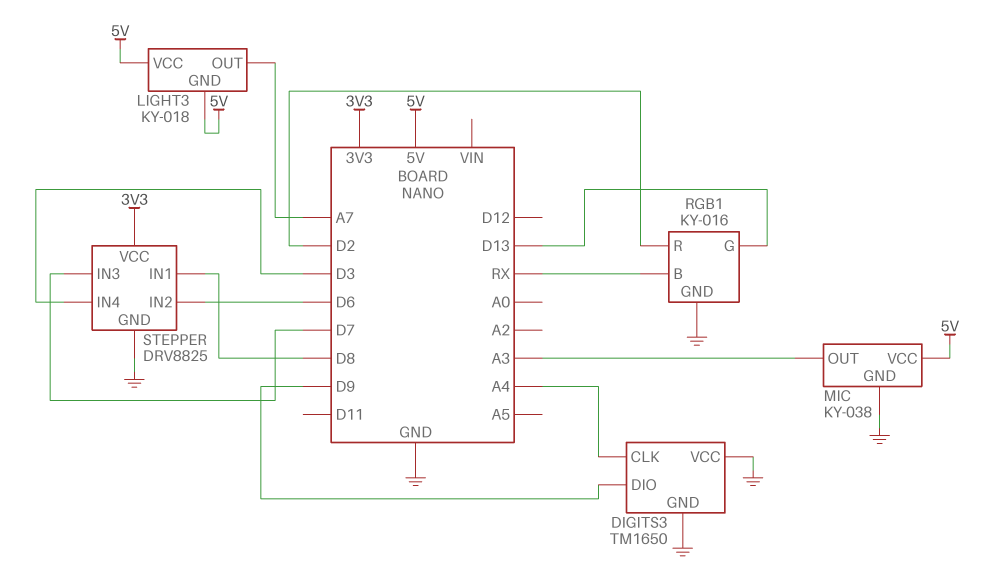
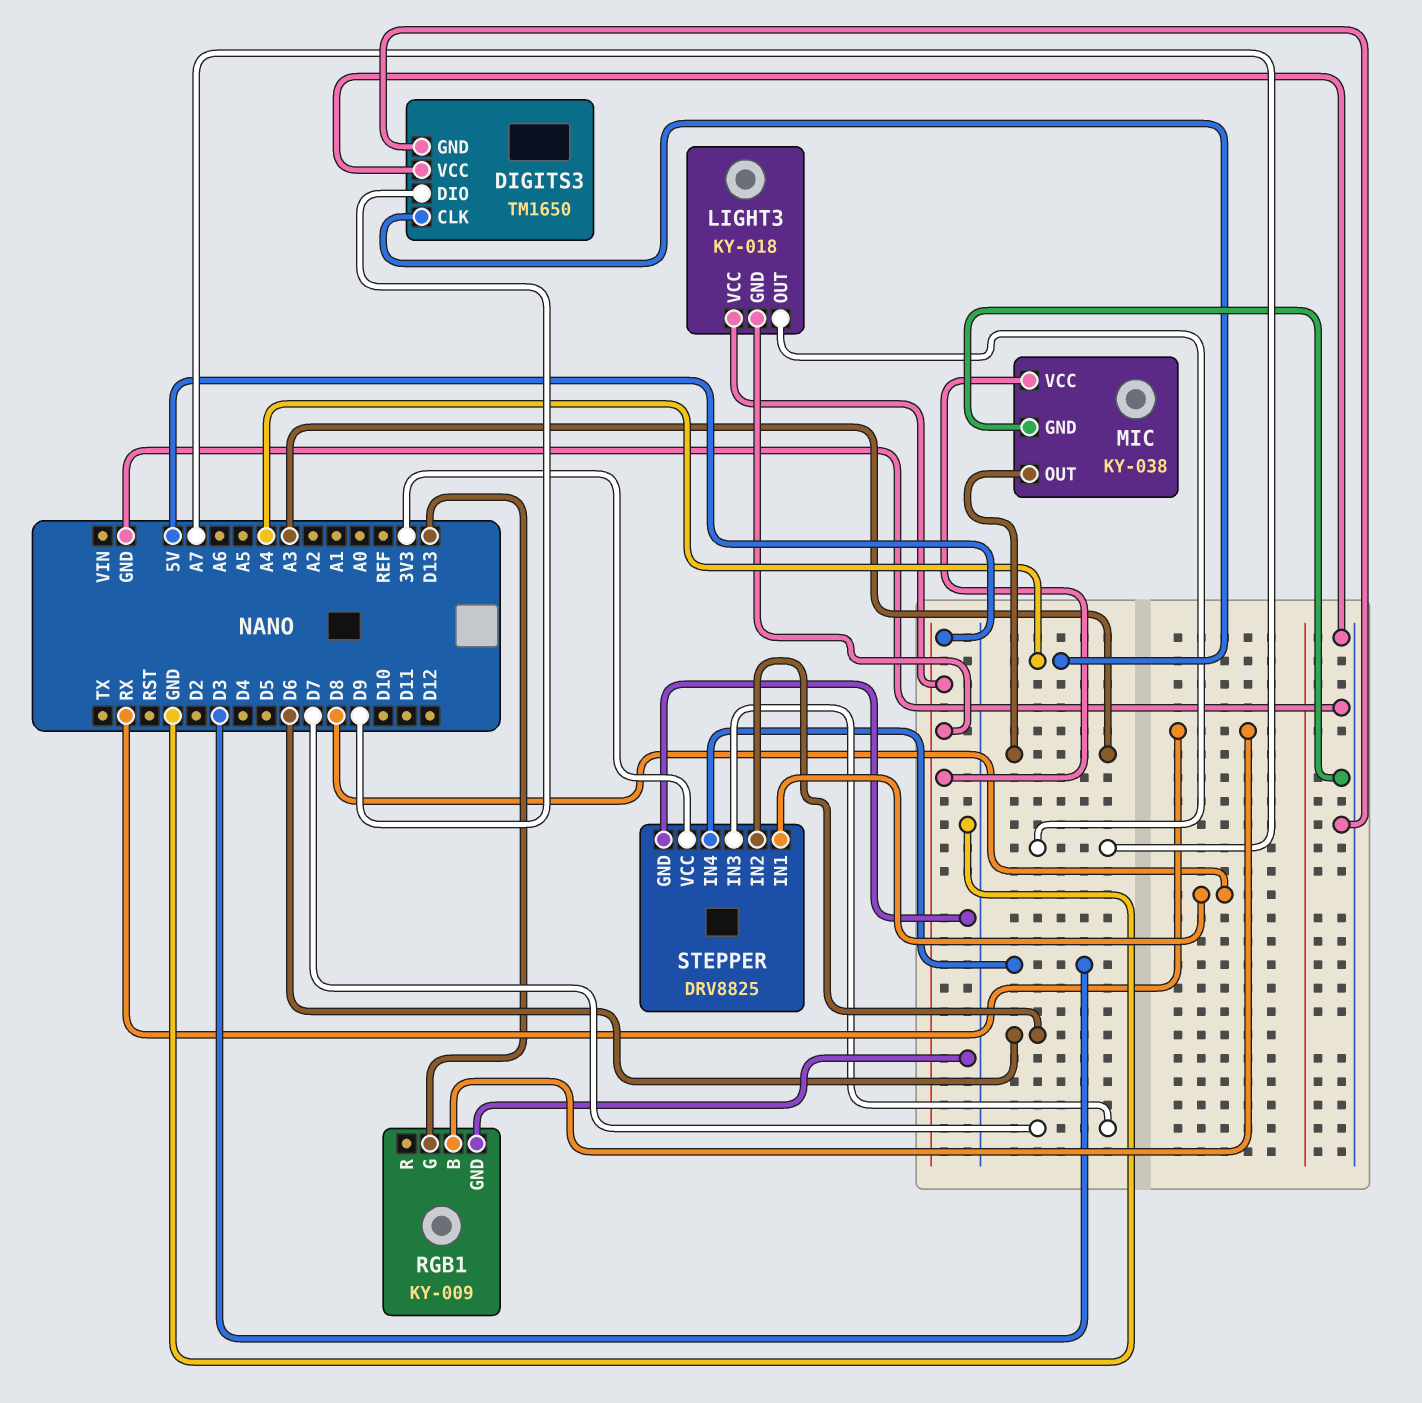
RGB1: KY-016 -> KY-009
RGB1 pin R: D2 -> none

